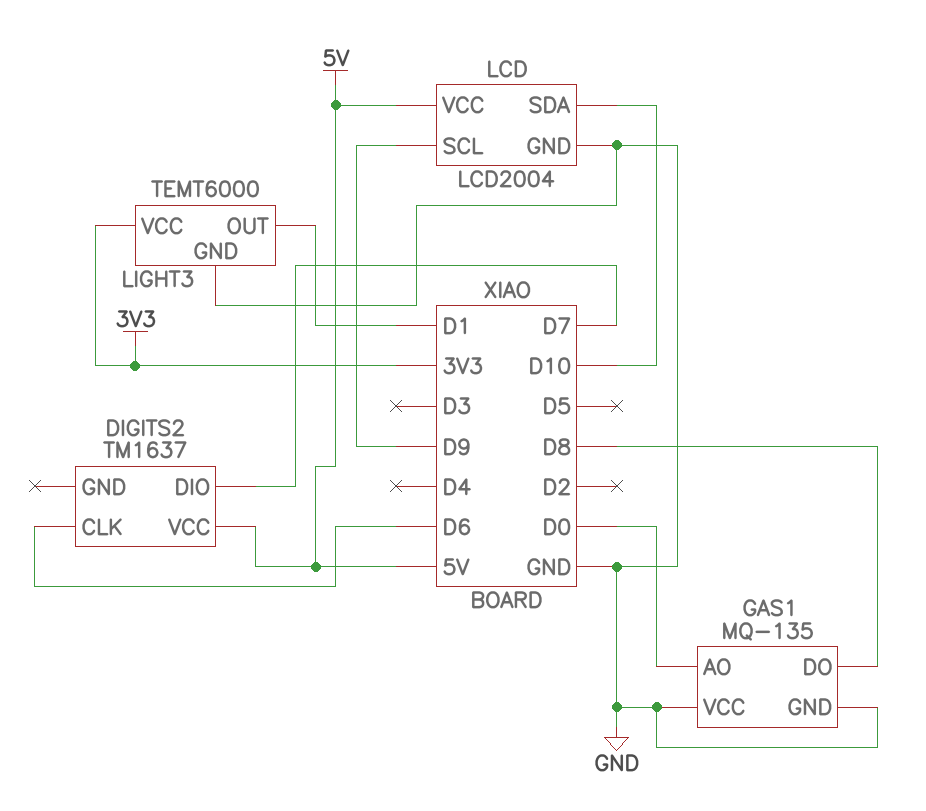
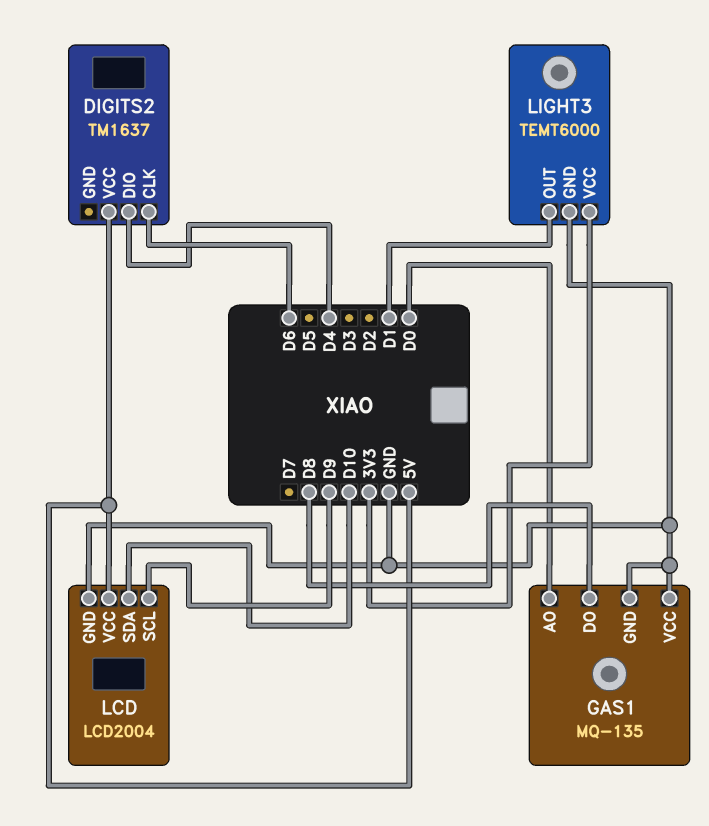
DIGITS2 pin DIO: D7 -> D4

